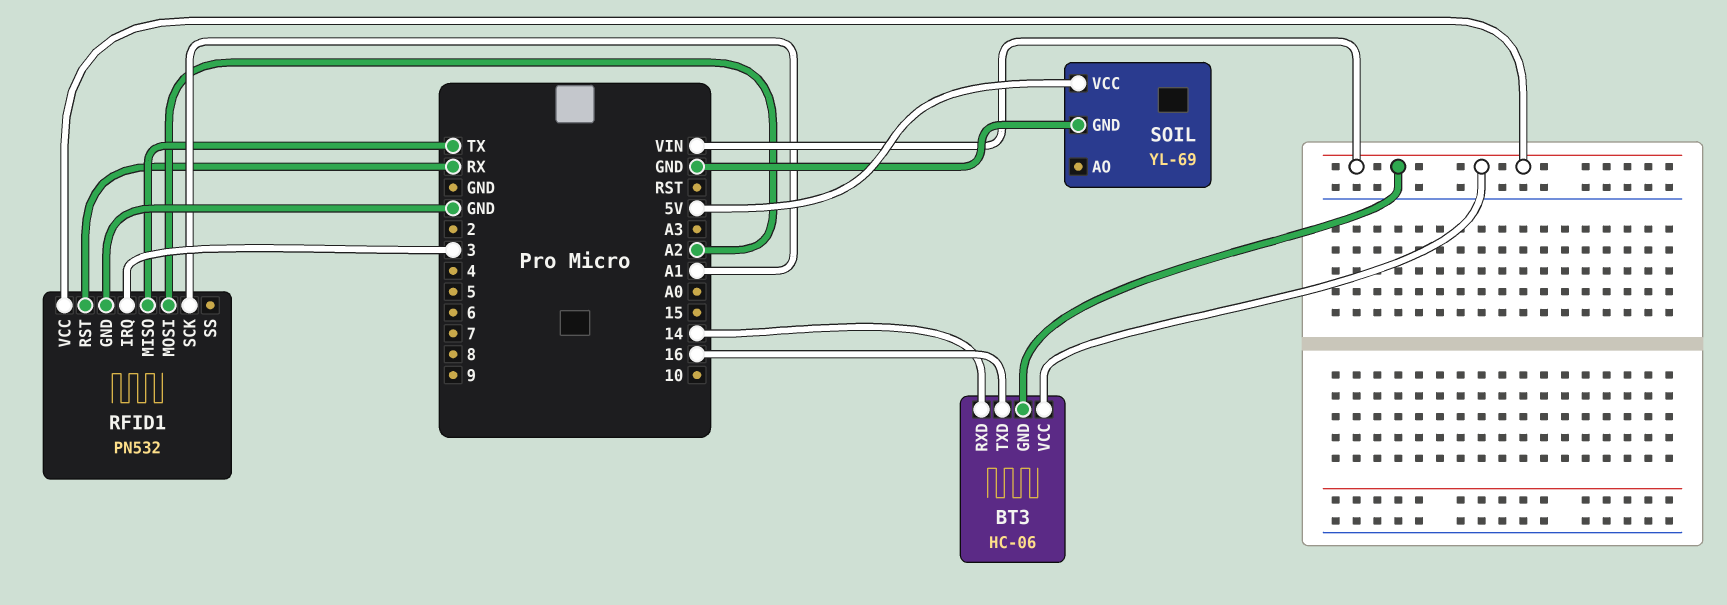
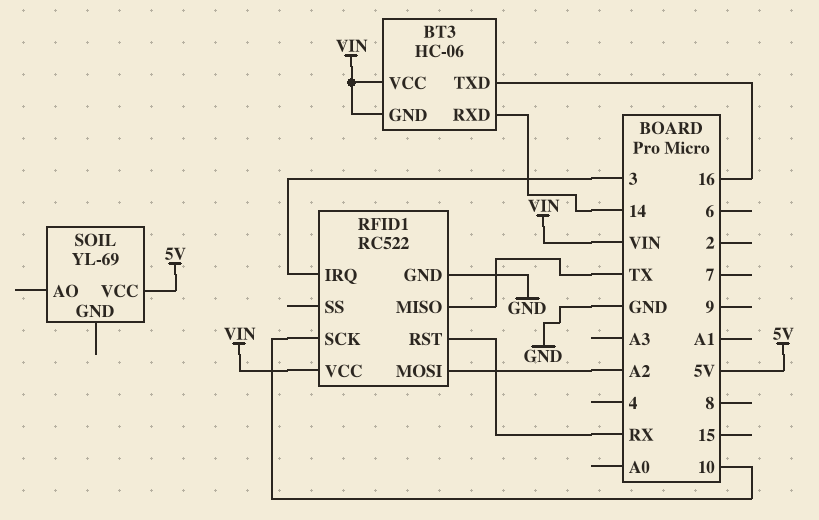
RFID1: PN532 -> RC522
RFID1 pin SCK: A1 -> 10
SOIL pin GND: GND -> none

